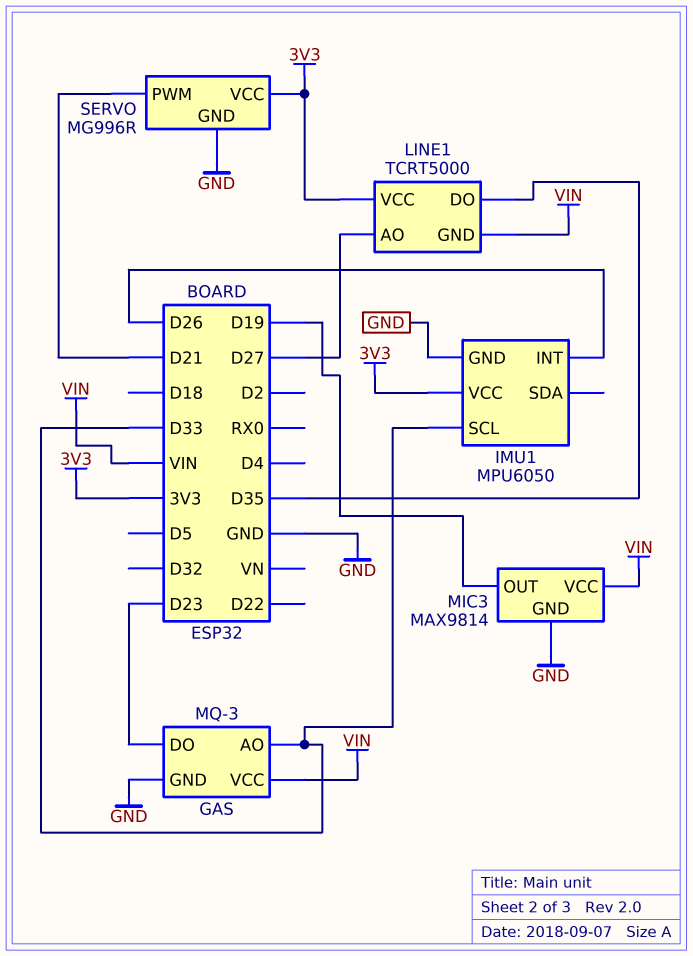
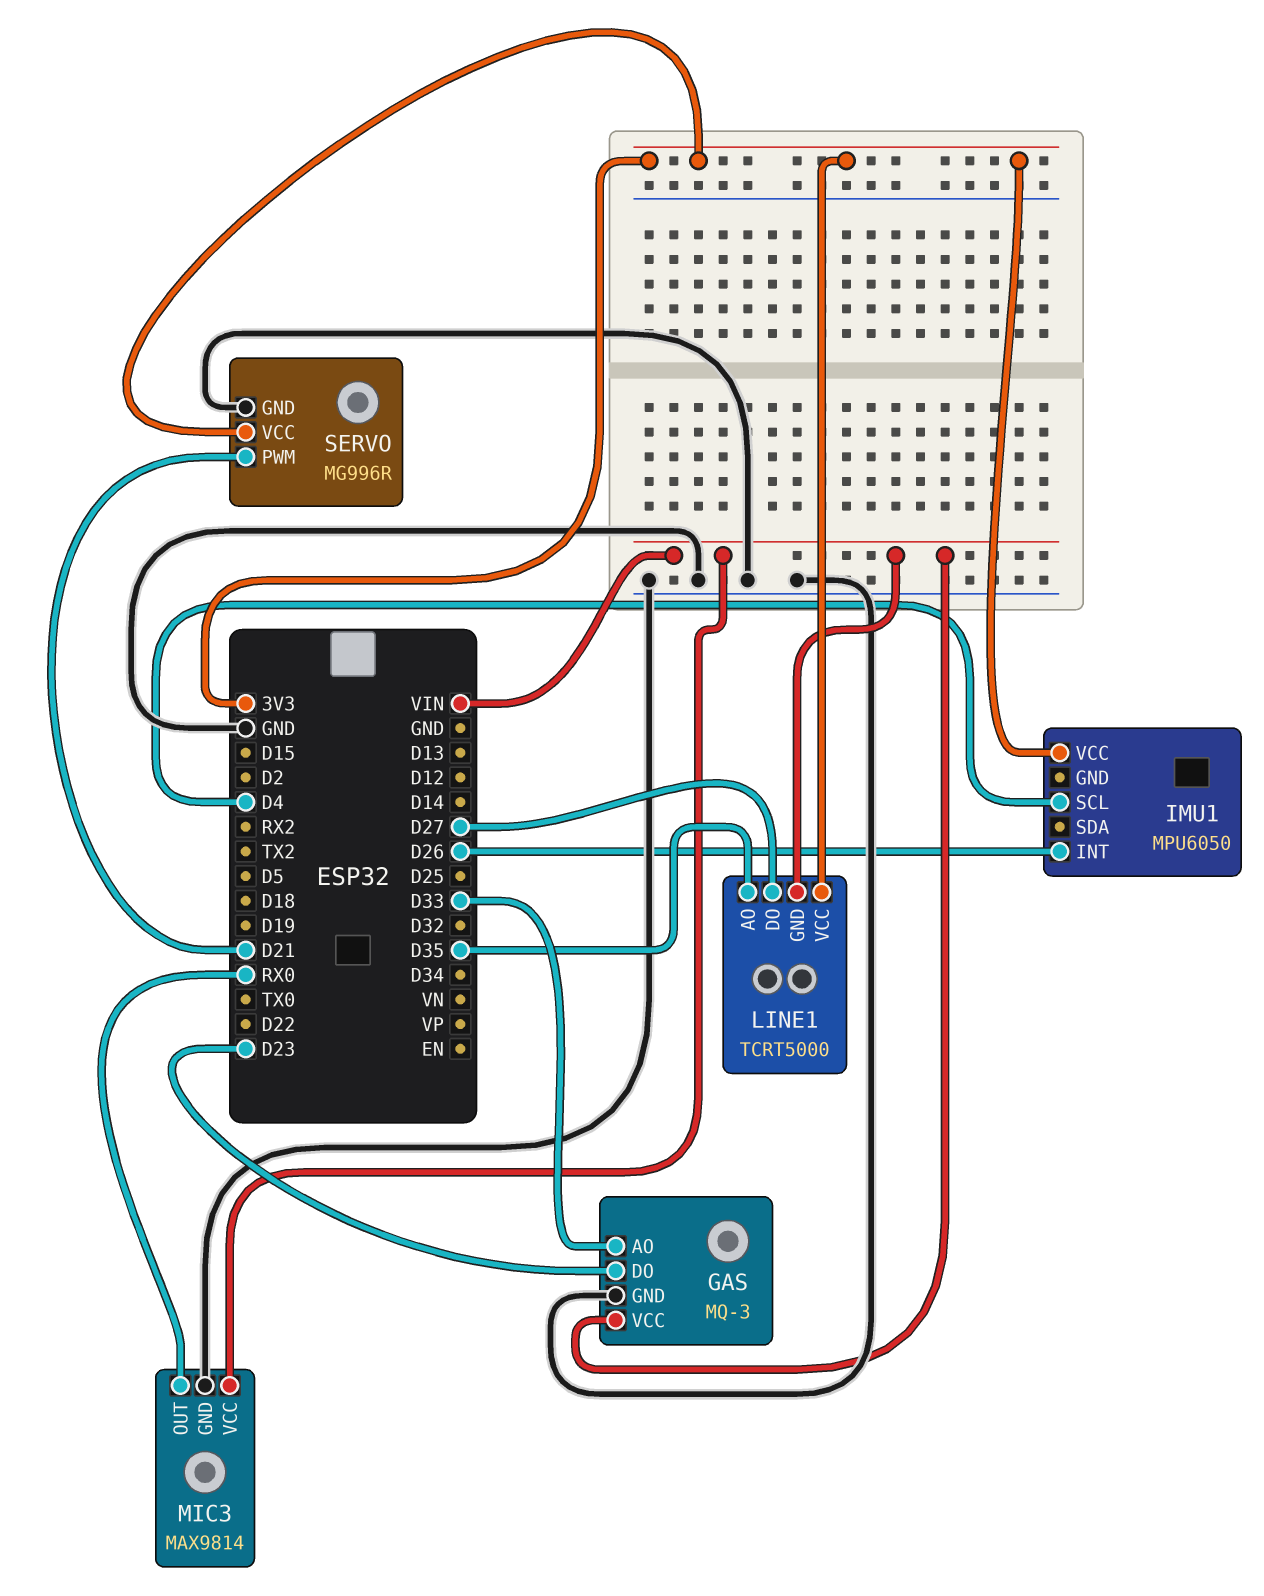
IMU1 pin GND: GND -> none
IMU1 pin SCL: D33 -> D4
LINE1 pin AO: D27 -> D35
LINE1 pin DO: D35 -> D27
MIC3 pin OUT: D19 -> RX0

